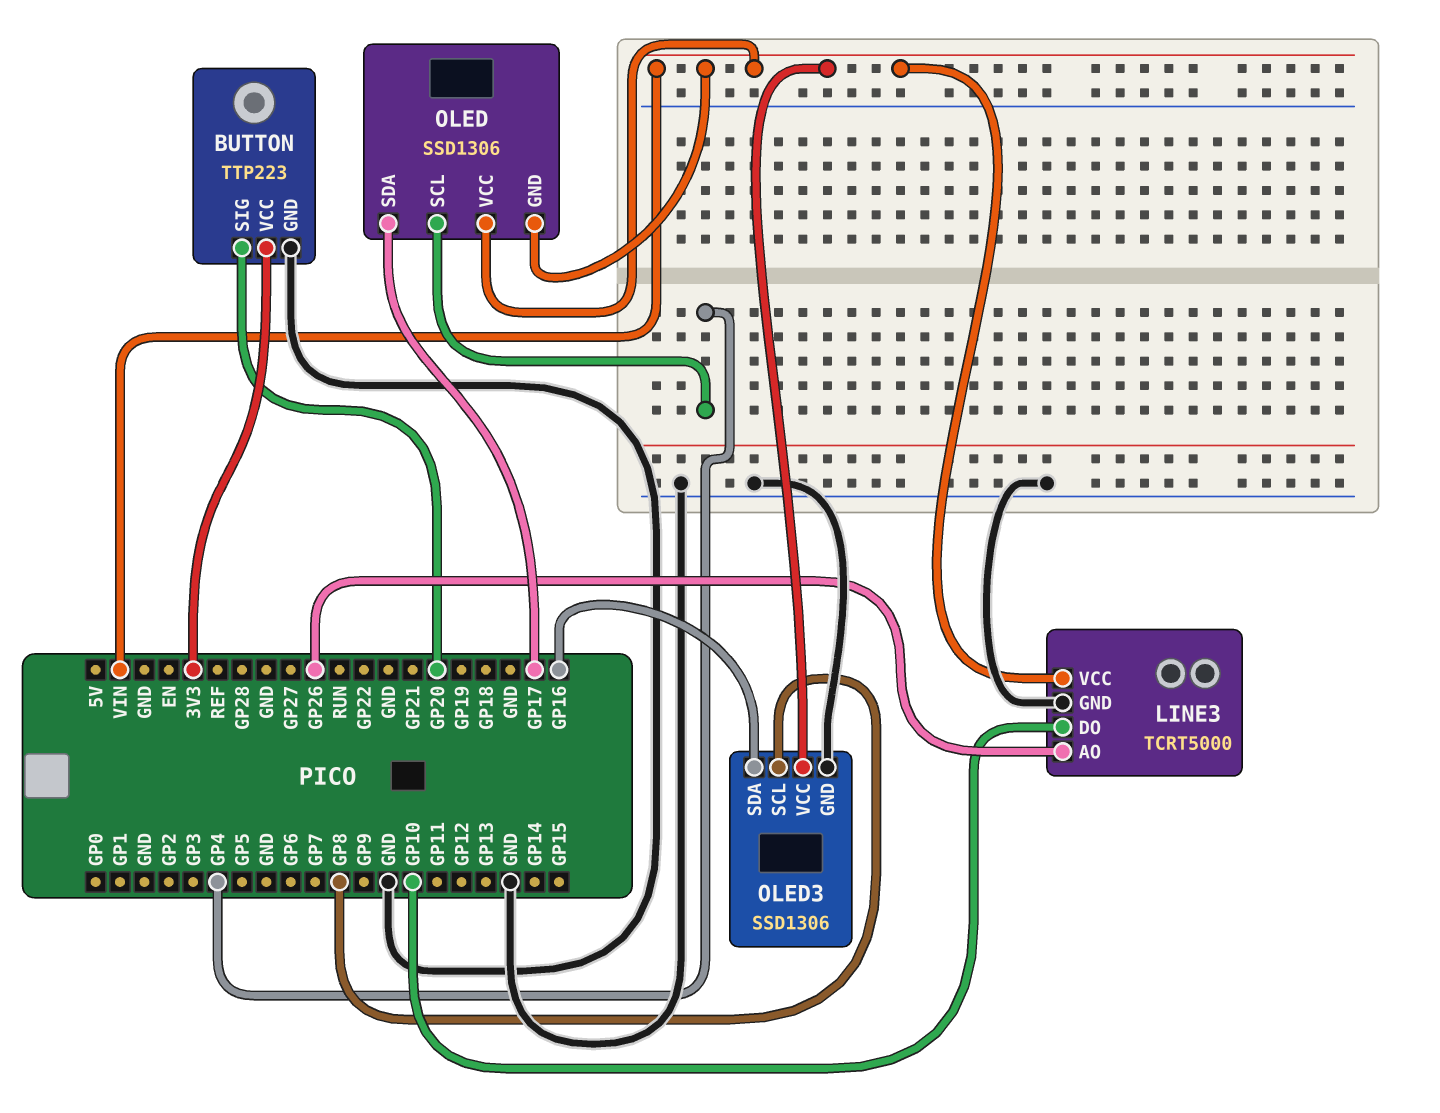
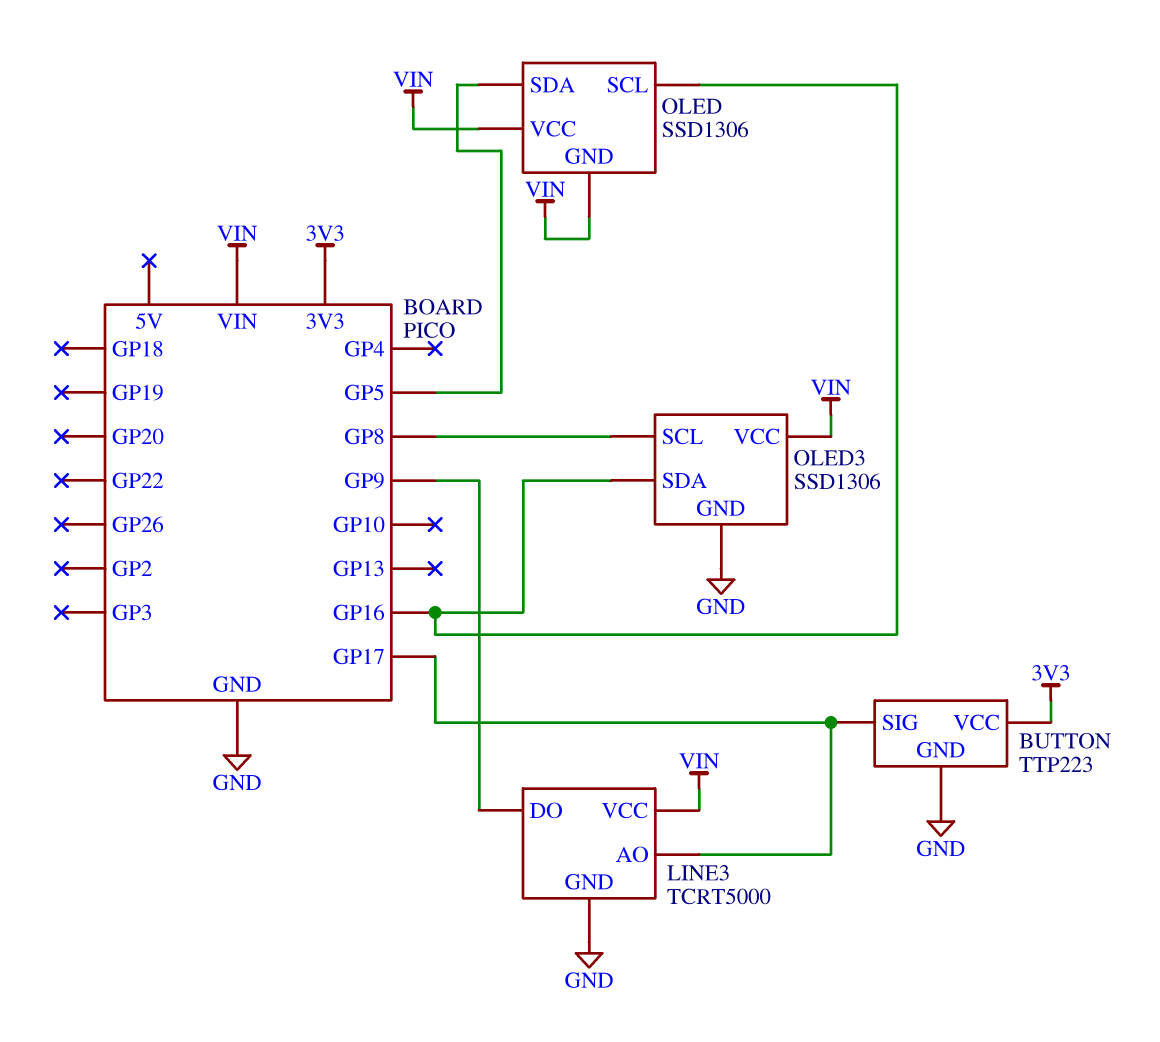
BUTTON pin SIG: GP20 -> GP17
LINE3 pin AO: GP26 -> GP17
LINE3 pin DO: GP10 -> GP9
OLED pin SCL: GP4 -> GP16
OLED pin SDA: GP17 -> GP5

